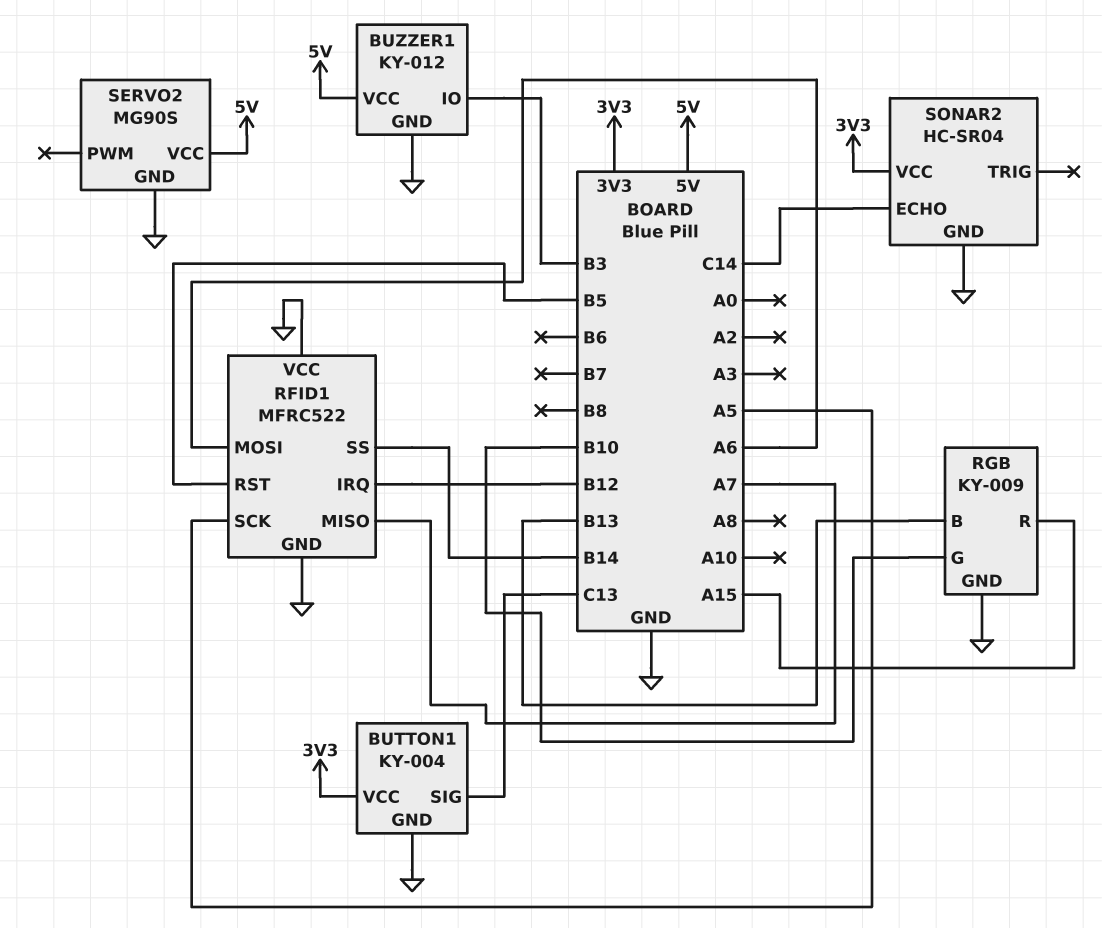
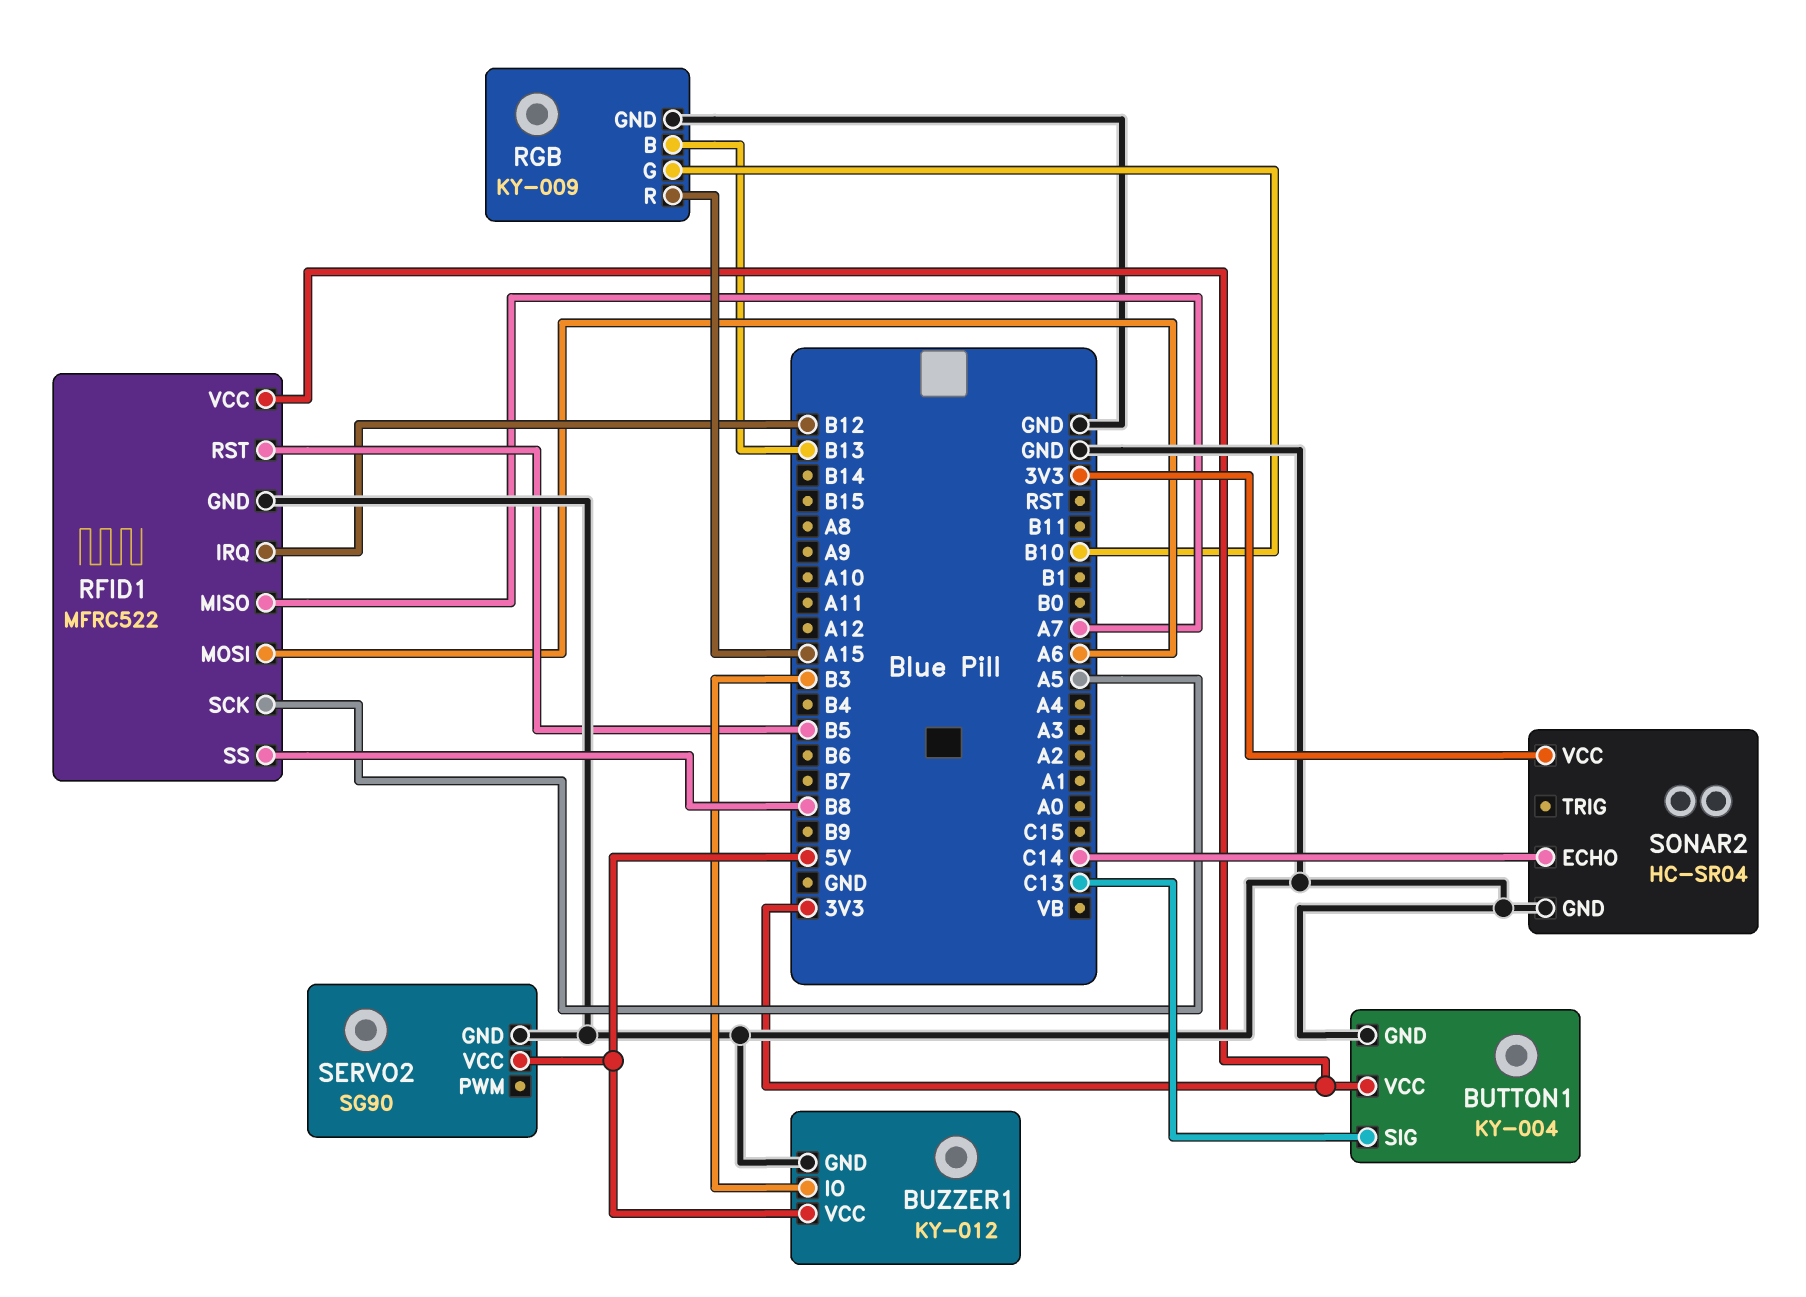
RFID1 pin SS: B14 -> B8
RFID1 pin VCC: GND -> 3V3
SERVO2: MG90S -> SG90

